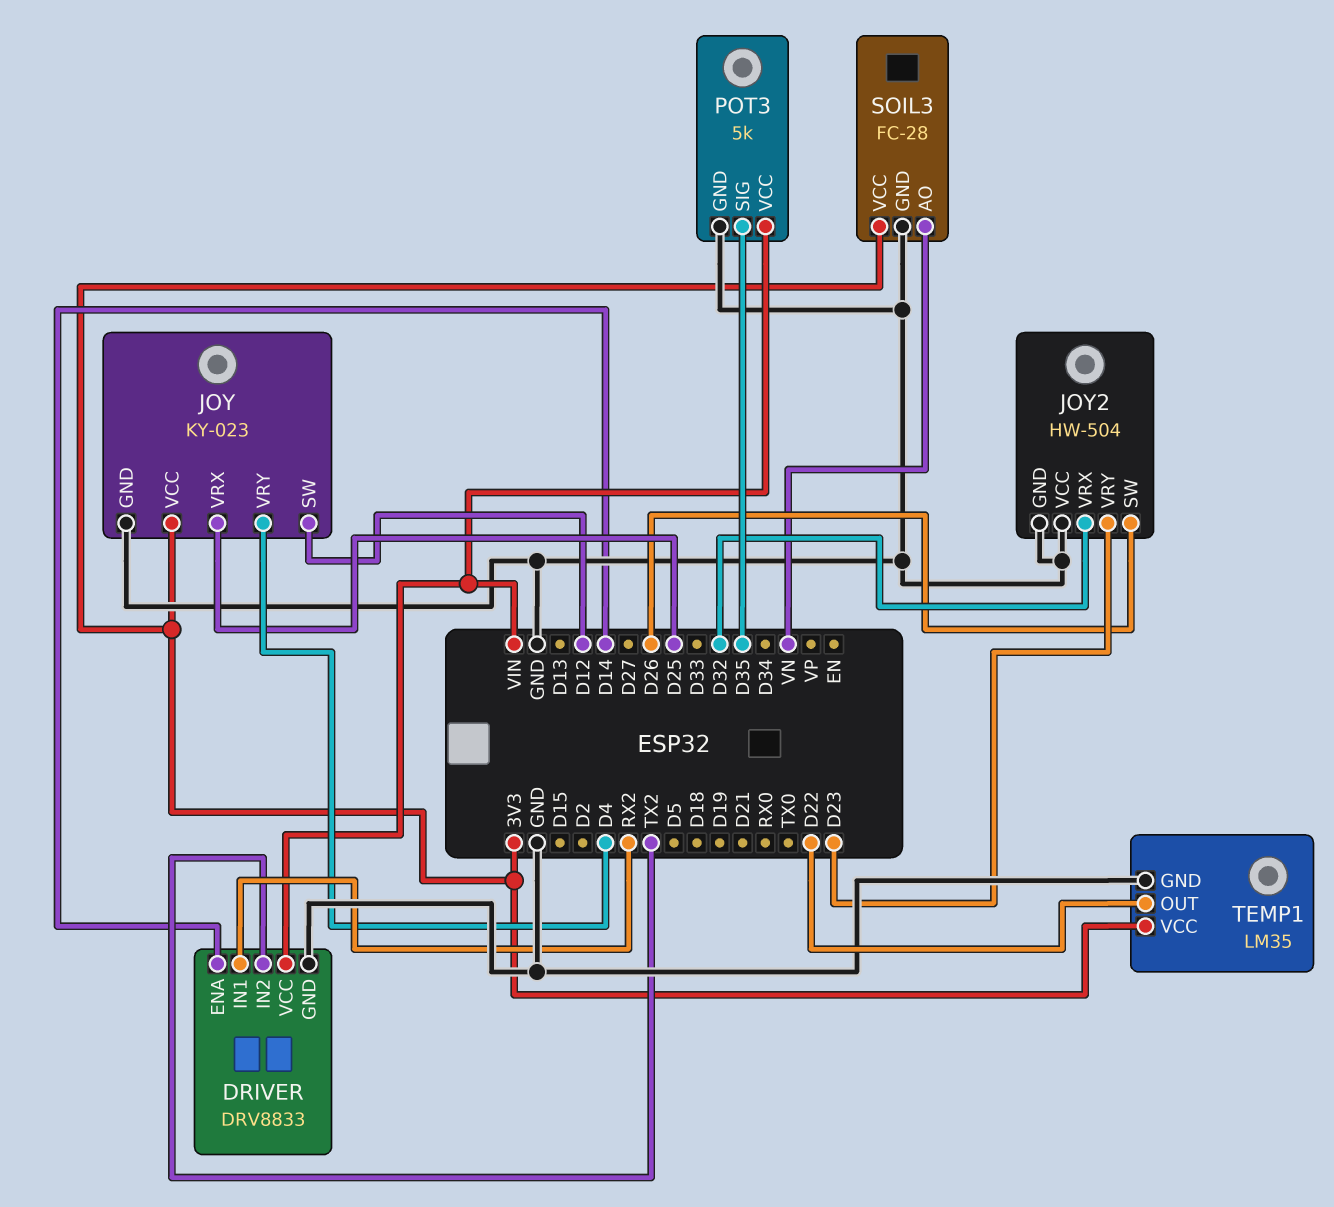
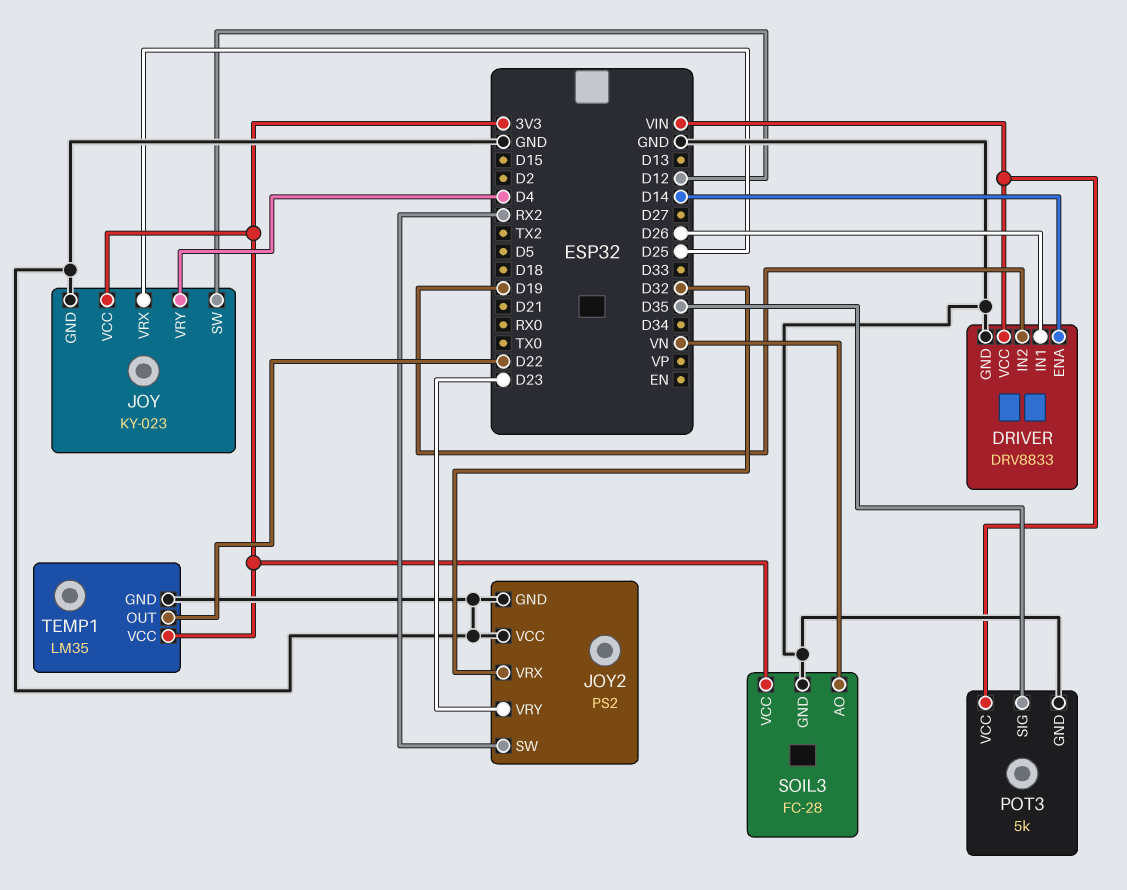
DRIVER pin IN1: RX2 -> D26
DRIVER pin IN2: TX2 -> D19
JOY2: HW-504 -> PS2
JOY2 pin SW: D26 -> RX2

